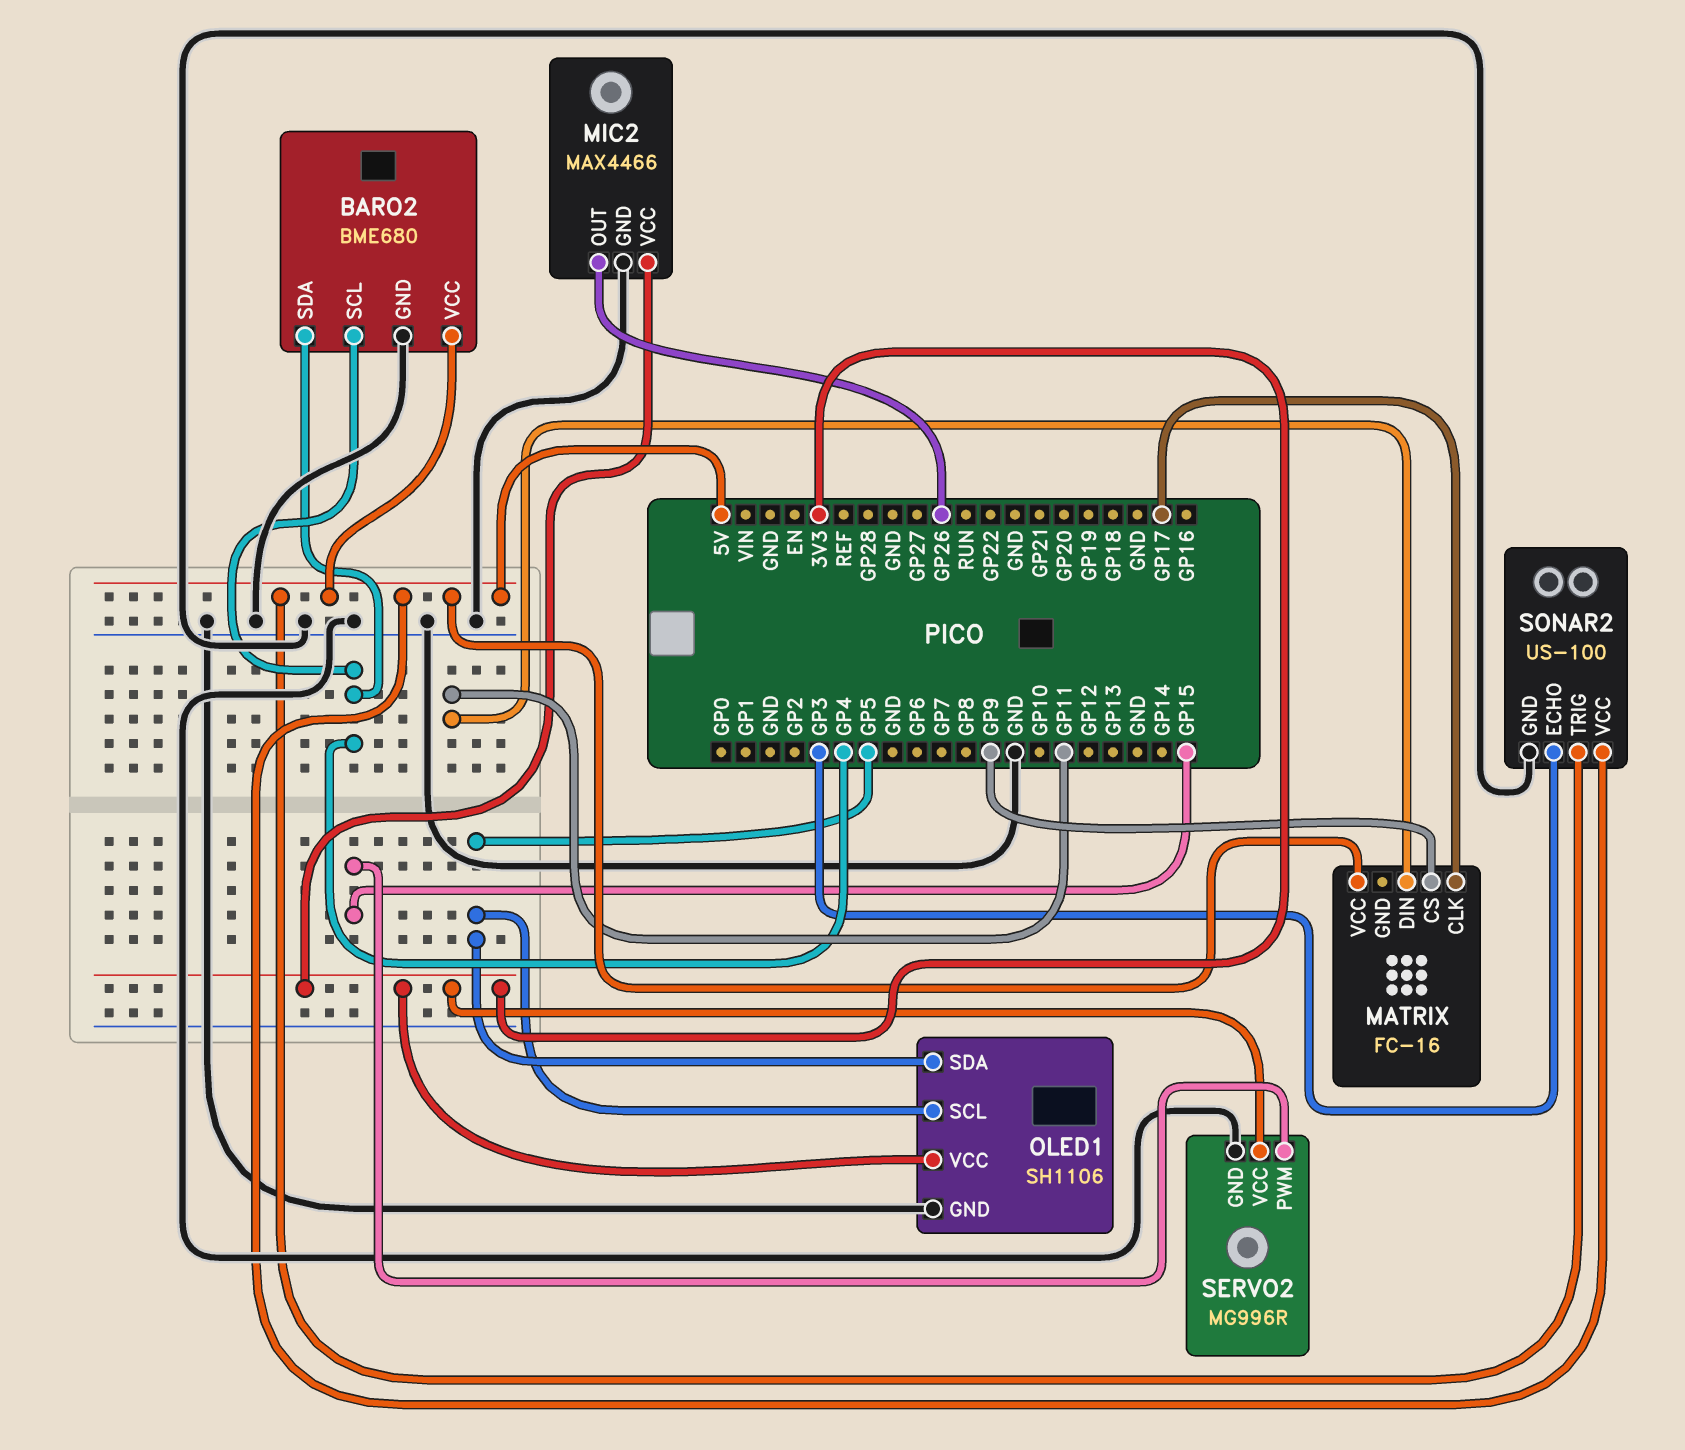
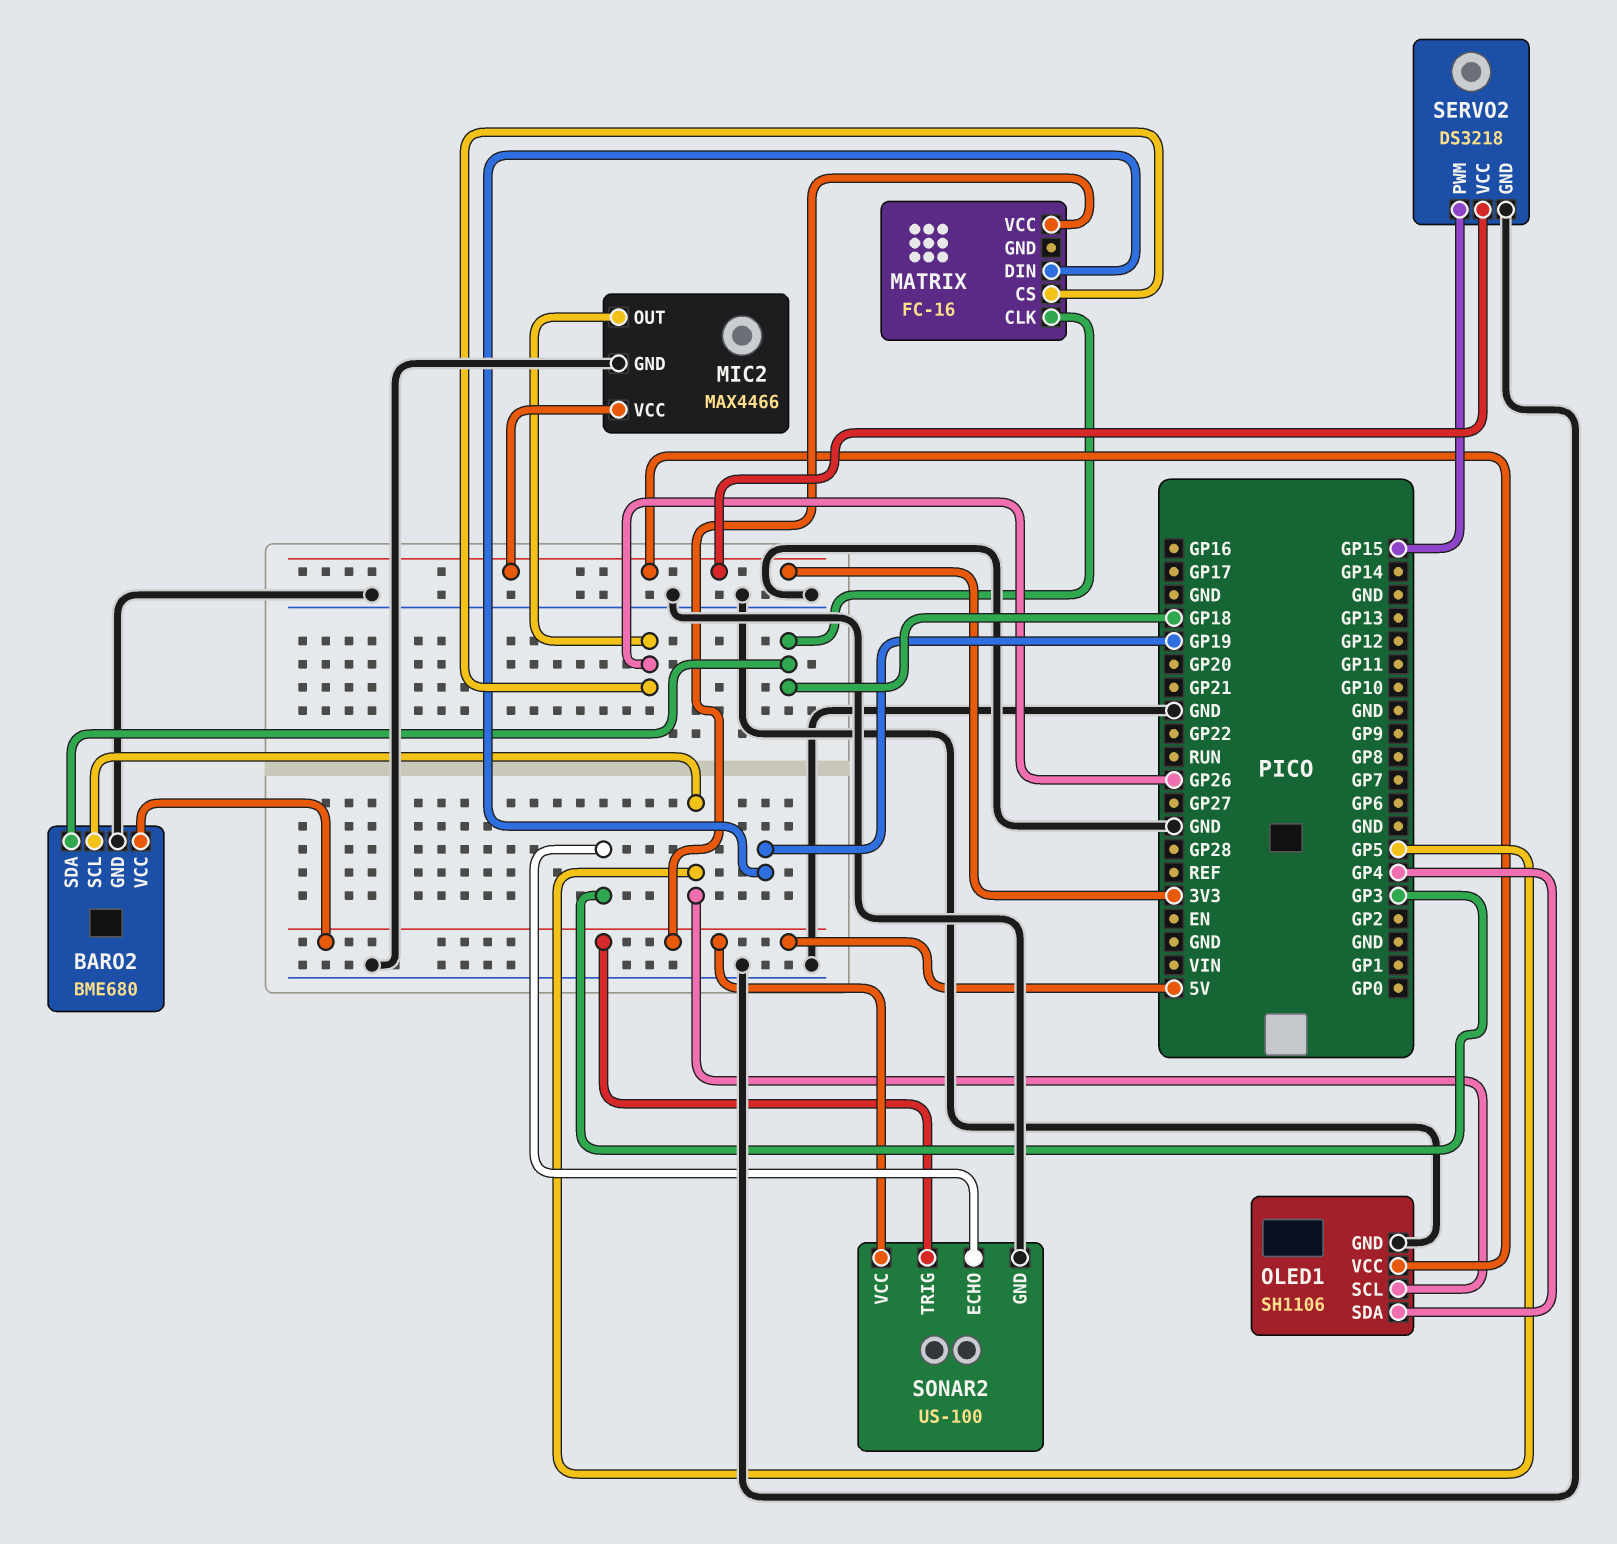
BARO2 pin SCL: GP4 -> GP5
BARO2 pin SDA: GP4 -> GP18
MATRIX pin CLK: GP17 -> GP18
MATRIX pin CS: GP9 -> GP26
MATRIX pin DIN: GP11 -> GP19
OLED1 pin SDA: GP5 -> GP4
SERVO2: MG996R -> DS3218

